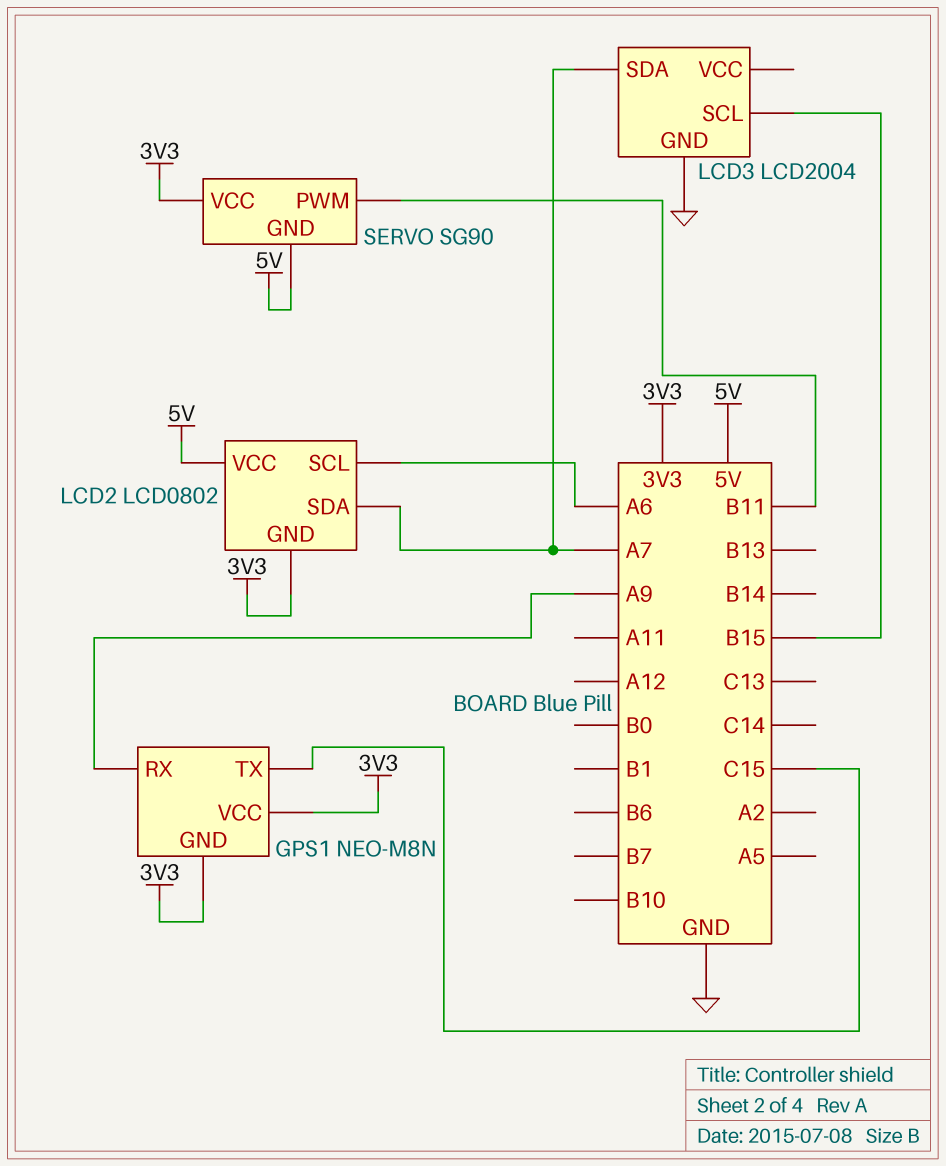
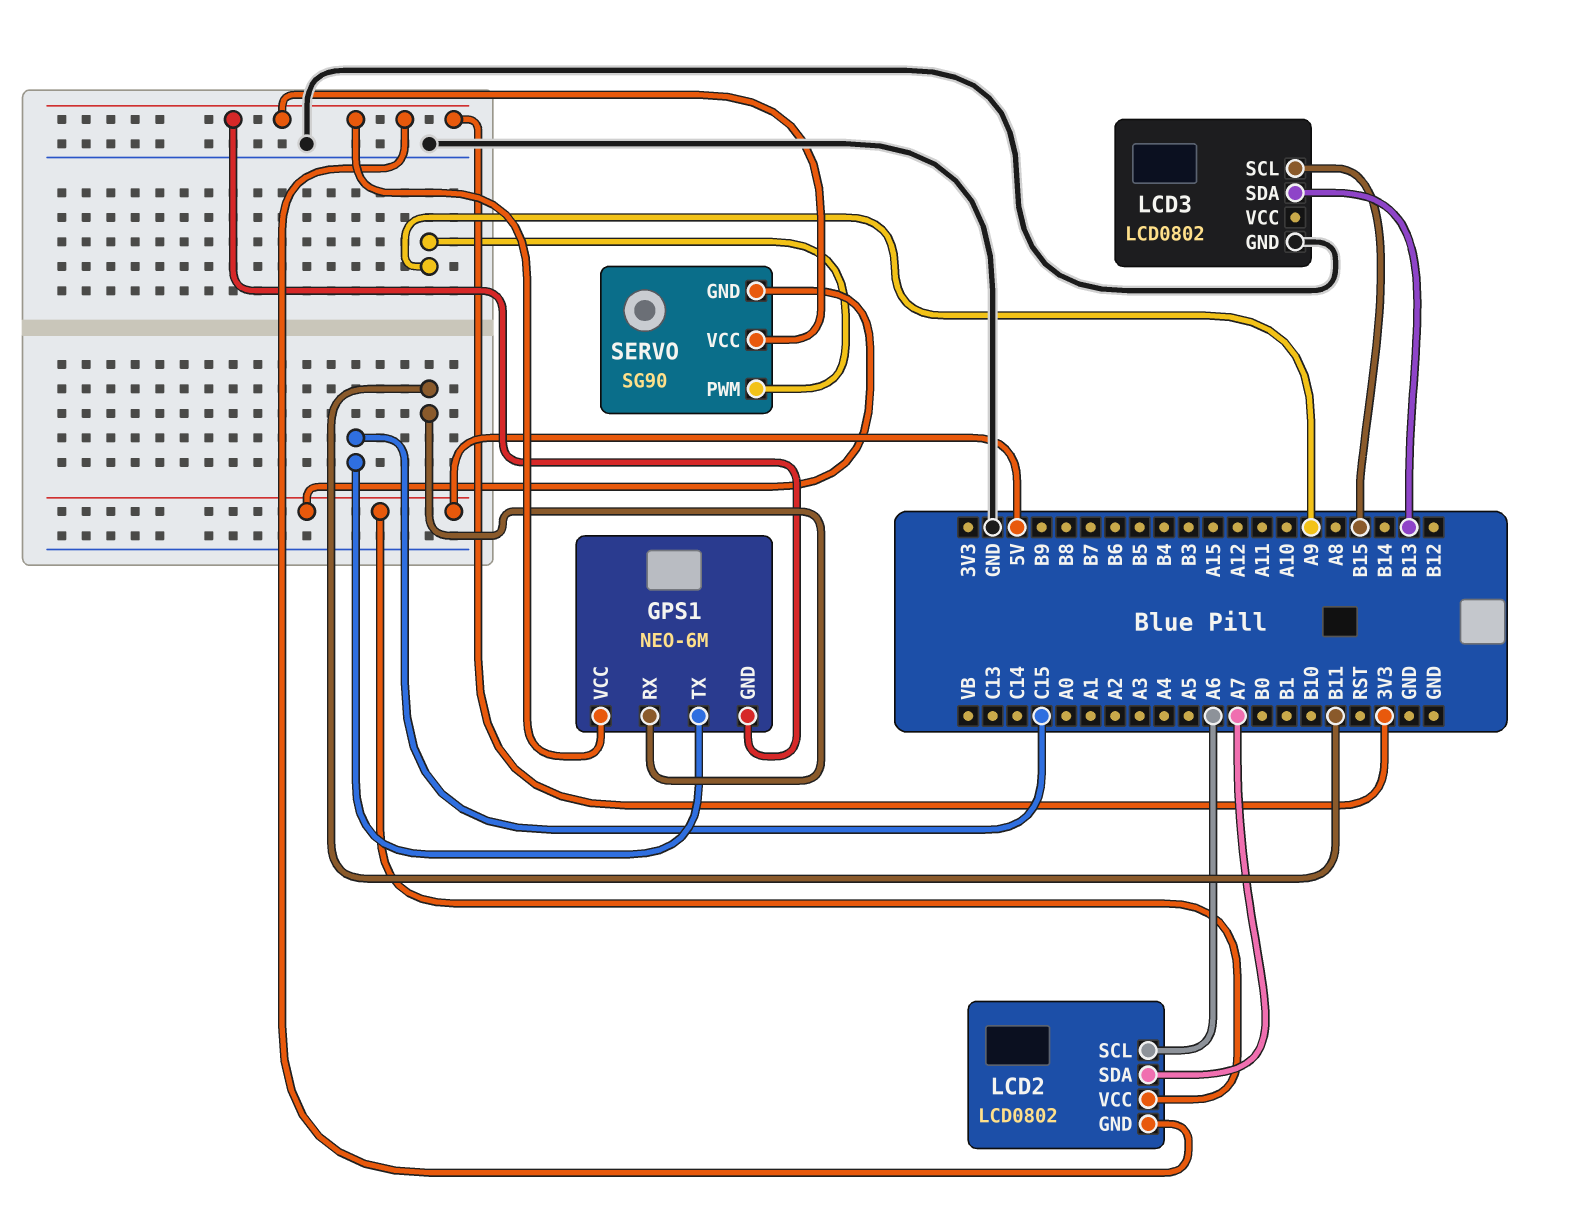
GPS1: NEO-M8N -> NEO-6M
GPS1 pin RX: A9 -> B11
LCD3: LCD2004 -> LCD0802
LCD3 pin SDA: A7 -> B13
SERVO pin PWM: B11 -> A9

